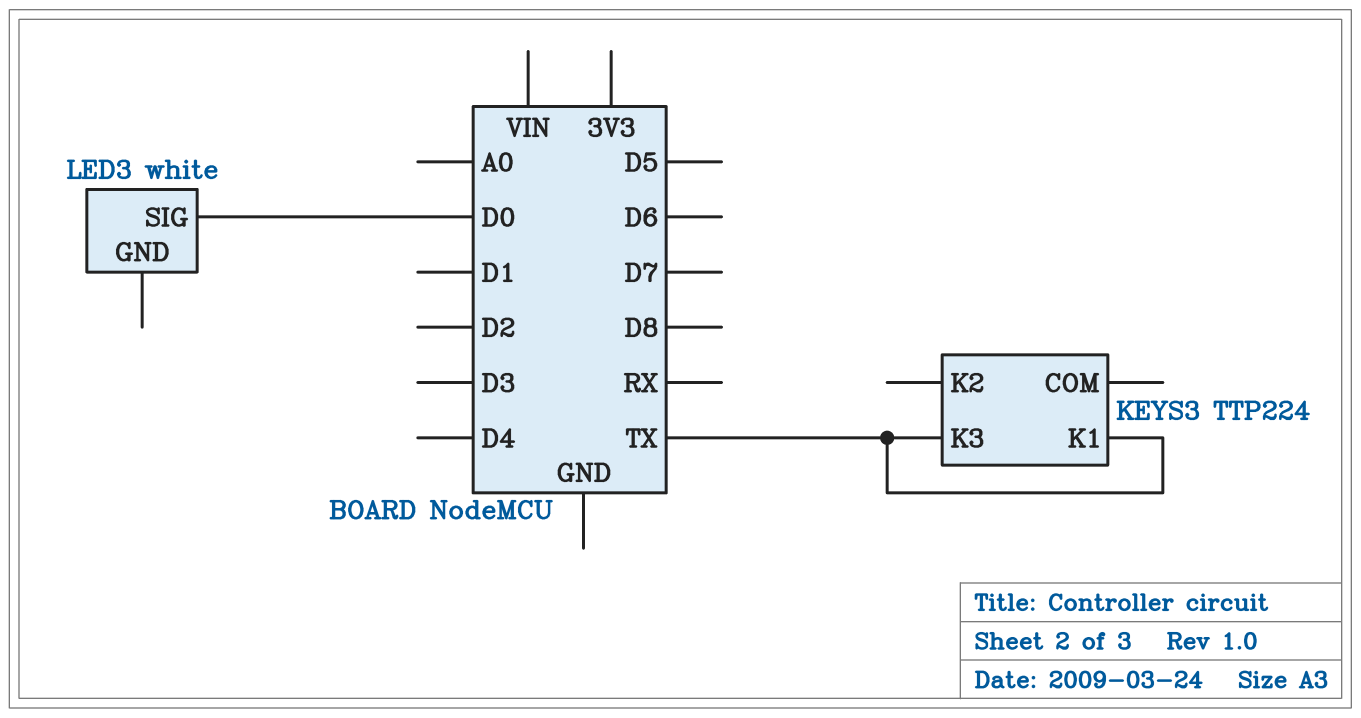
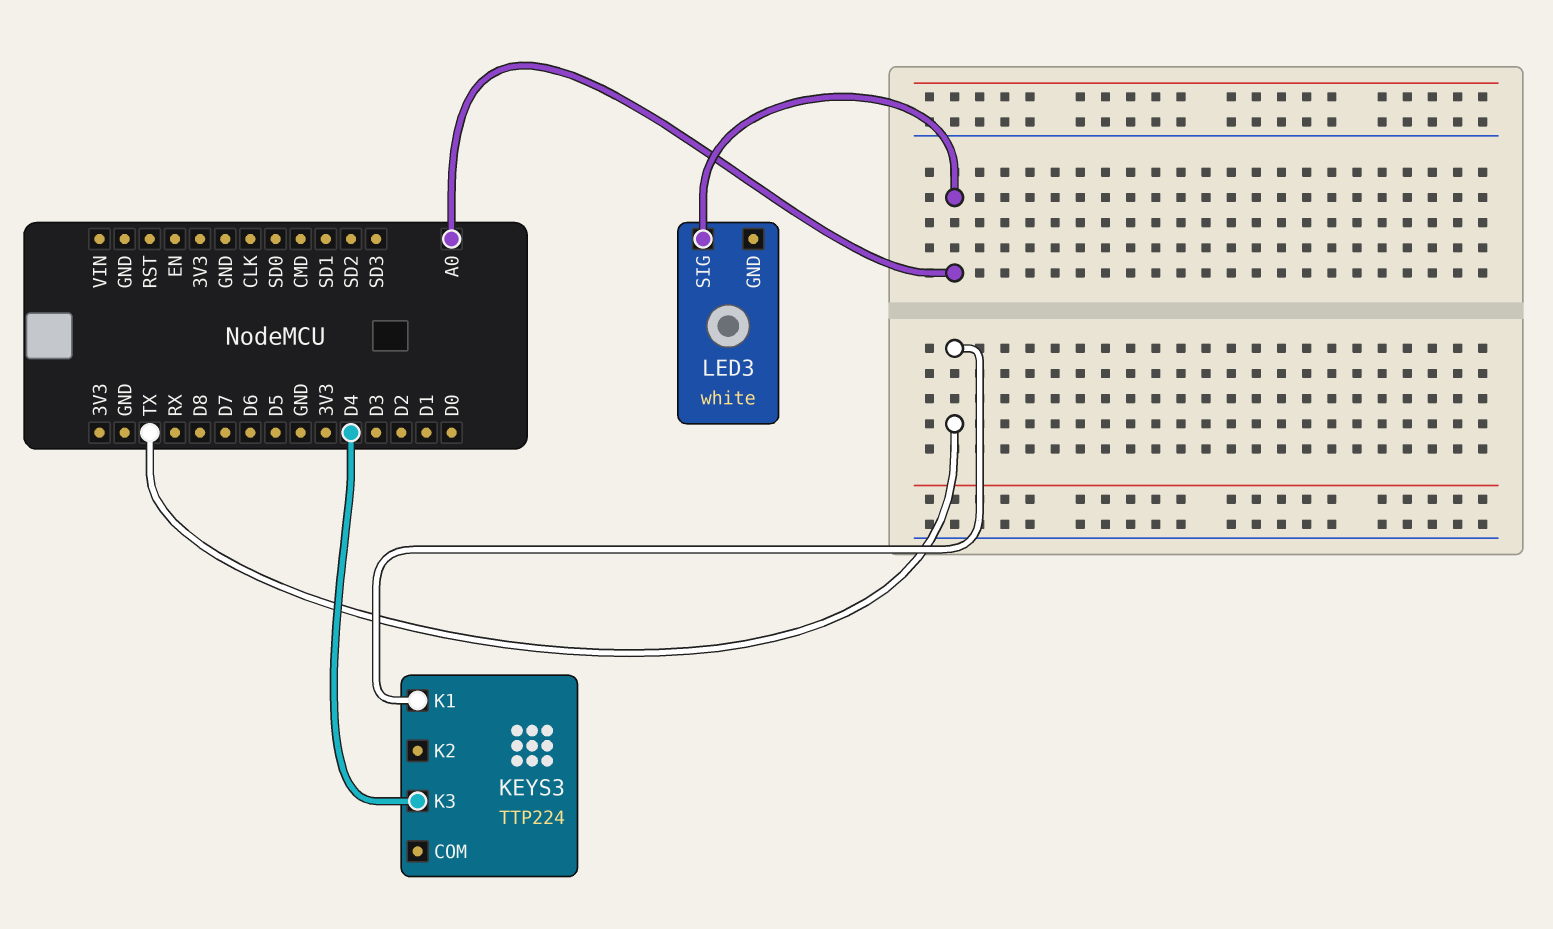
KEYS3 pin K3: TX -> D4
LED3 pin SIG: D0 -> A0

